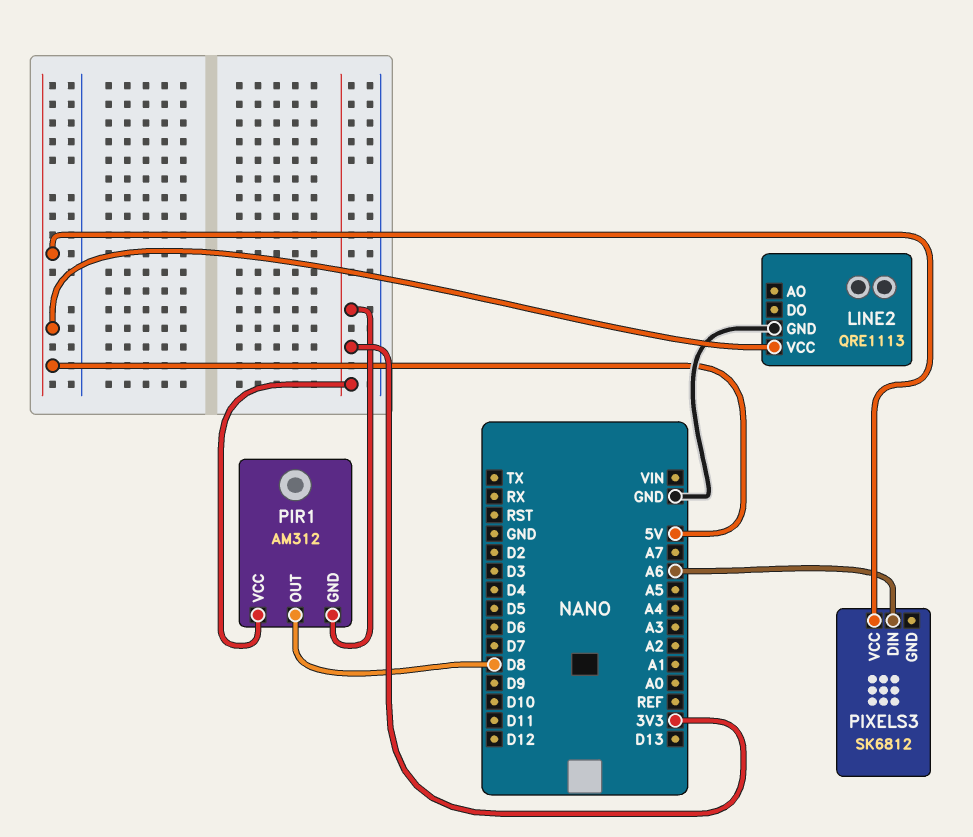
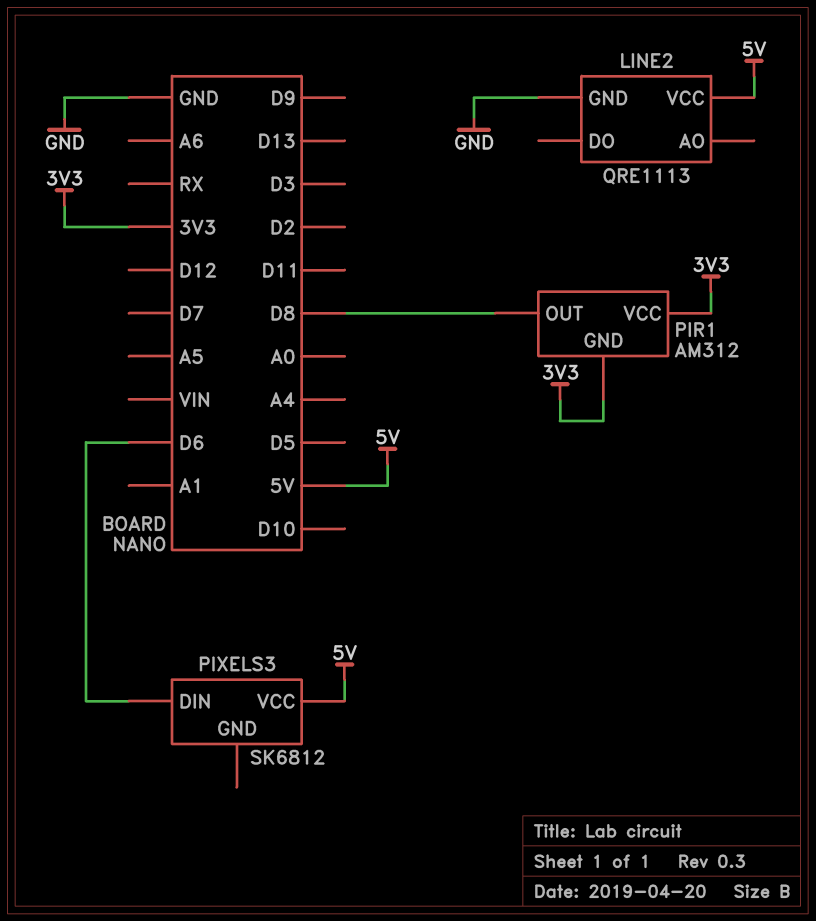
PIXELS3 pin DIN: A6 -> D6

